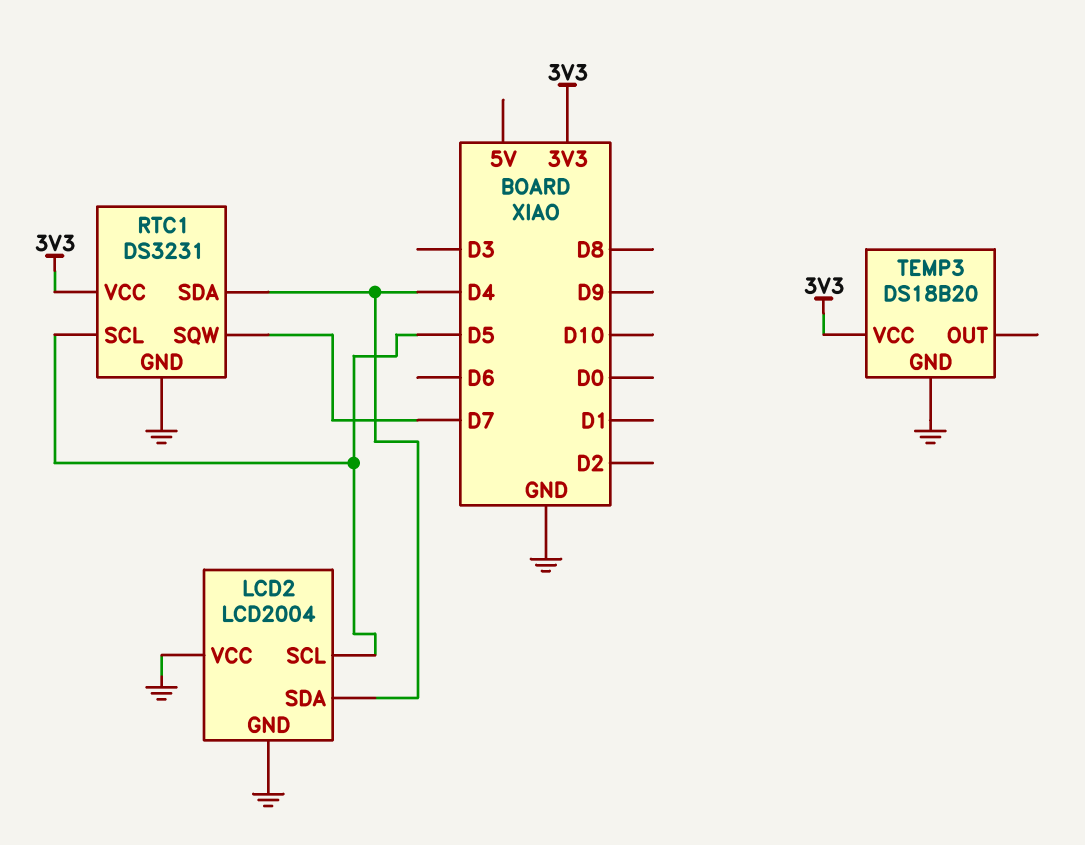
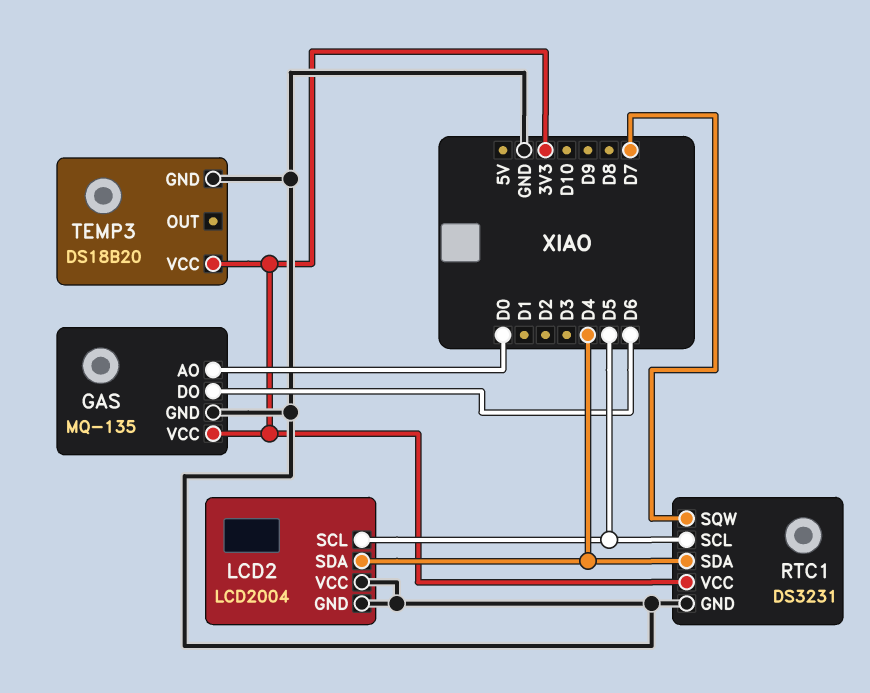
GAS: none -> MQ-135
GAS pin AO: none -> D0
GAS pin DO: none -> D6
GAS pin GND: none -> GND
GAS pin VCC: none -> 3V3

